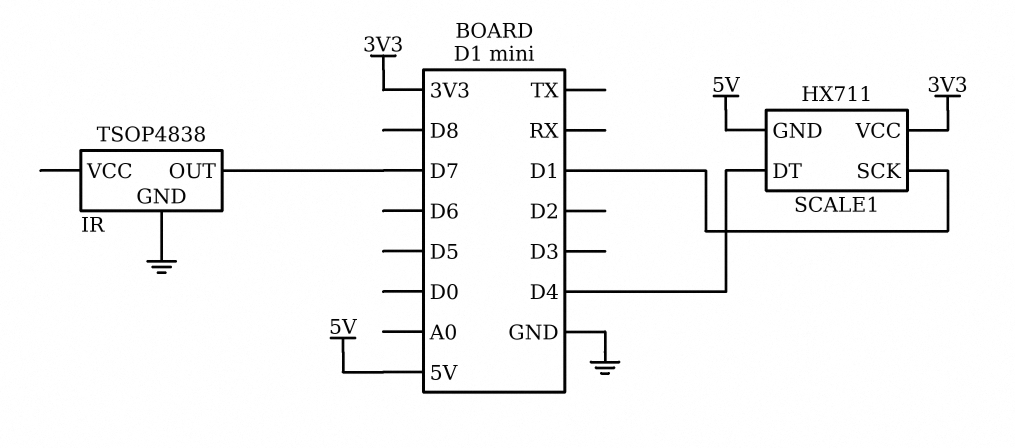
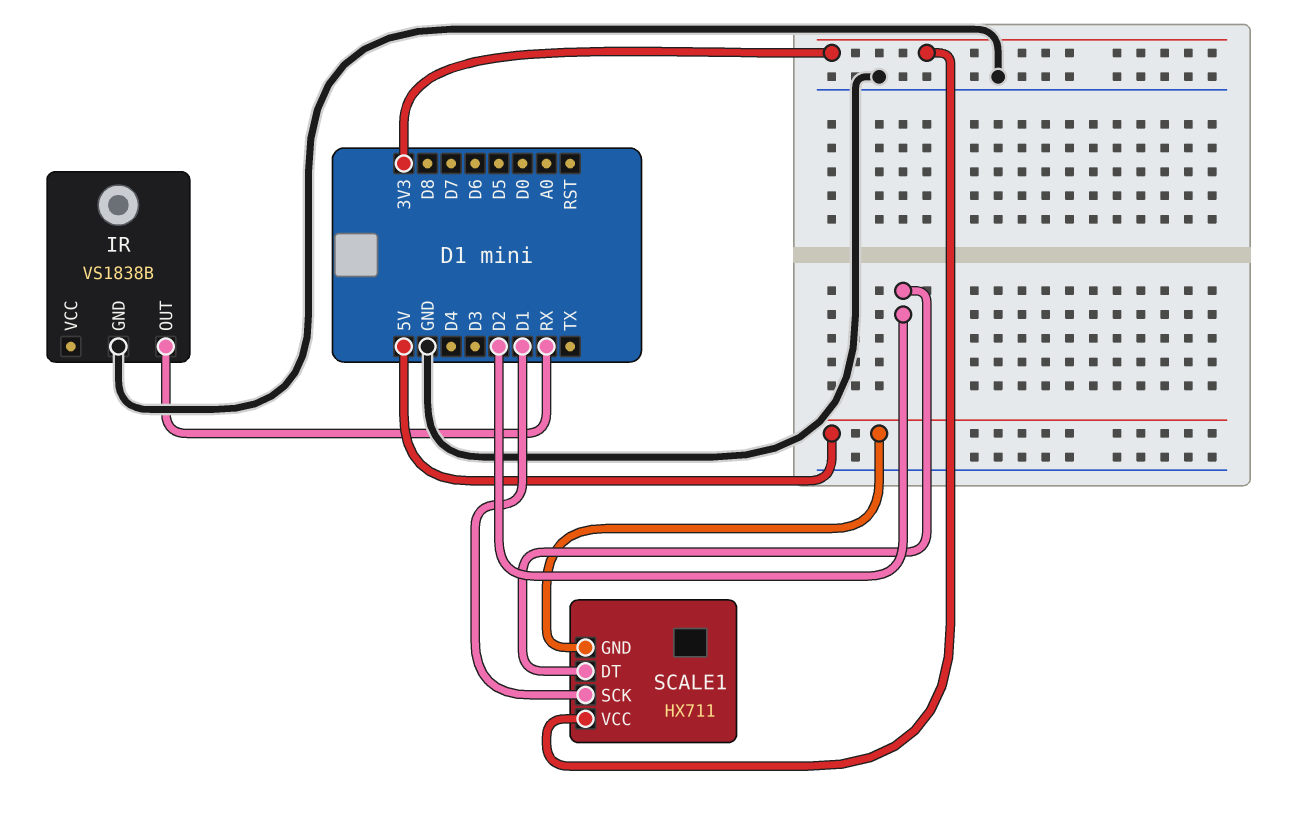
IR: TSOP4838 -> VS1838B
IR pin OUT: D7 -> RX
SCALE1 pin DT: D4 -> D2

